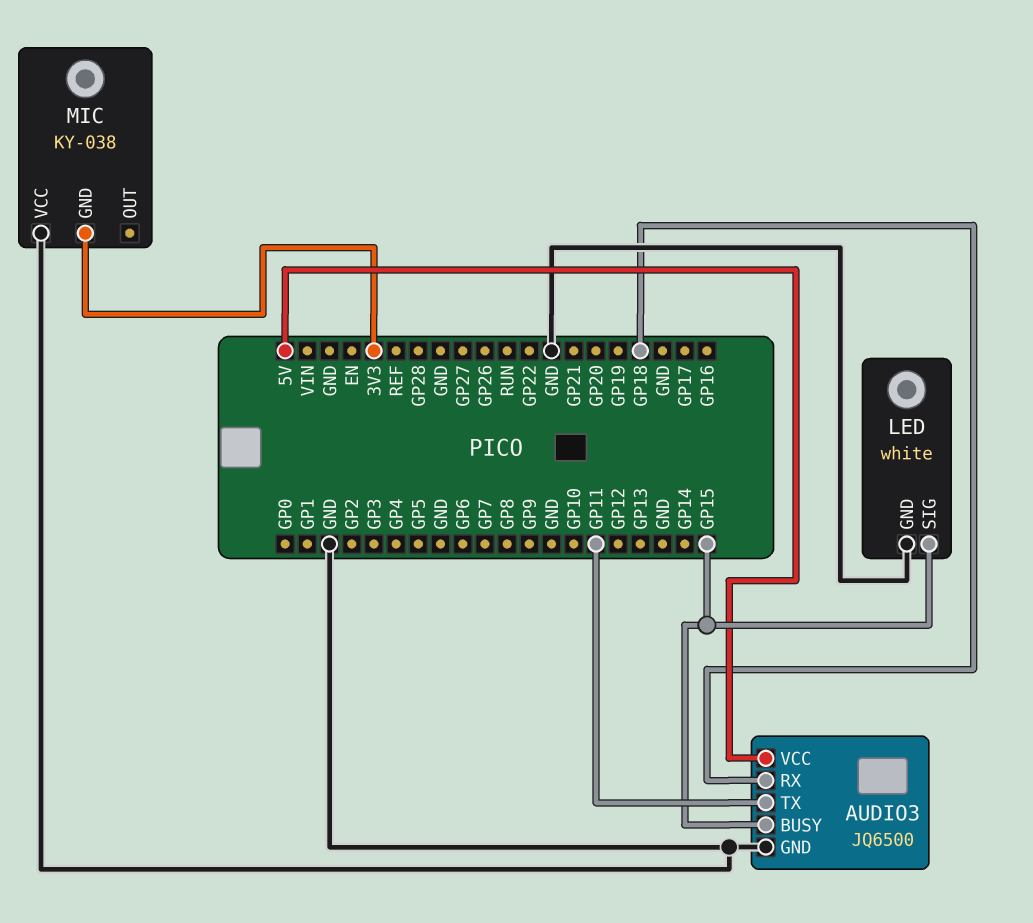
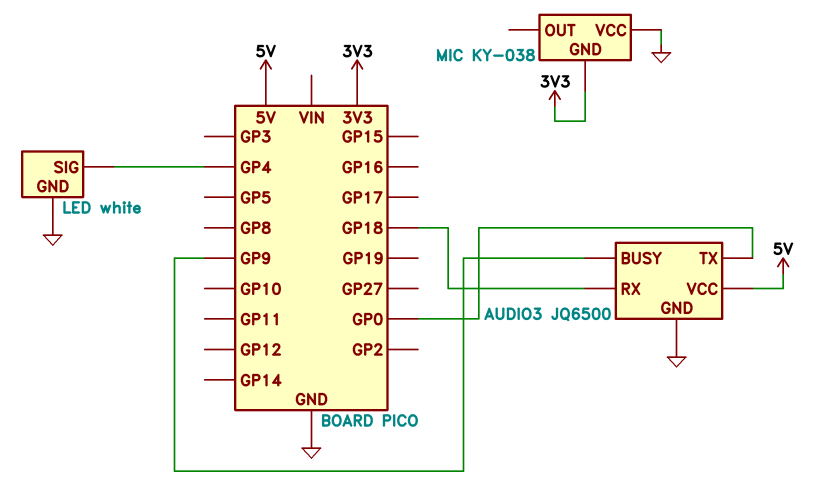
AUDIO3 pin BUSY: GP15 -> GP9
AUDIO3 pin TX: GP11 -> GP0
LED pin SIG: GP15 -> GP4

